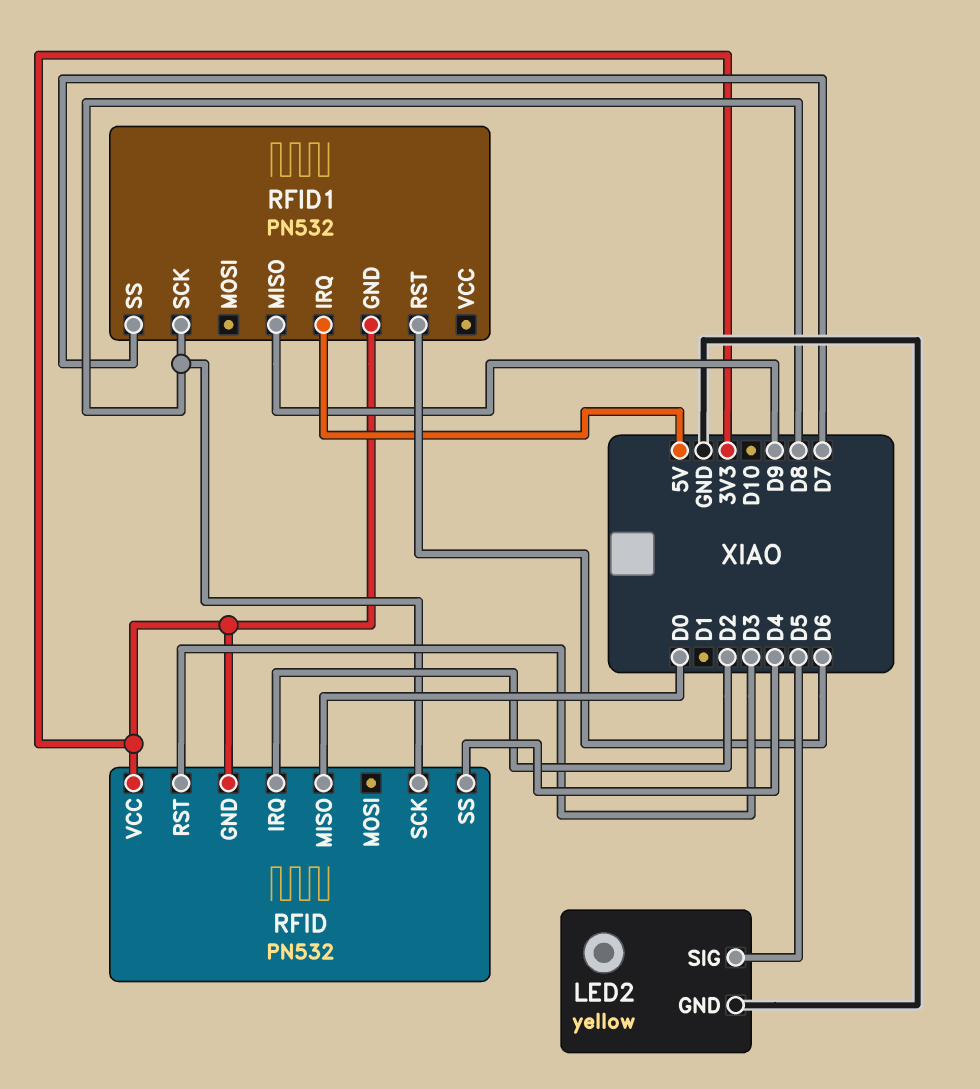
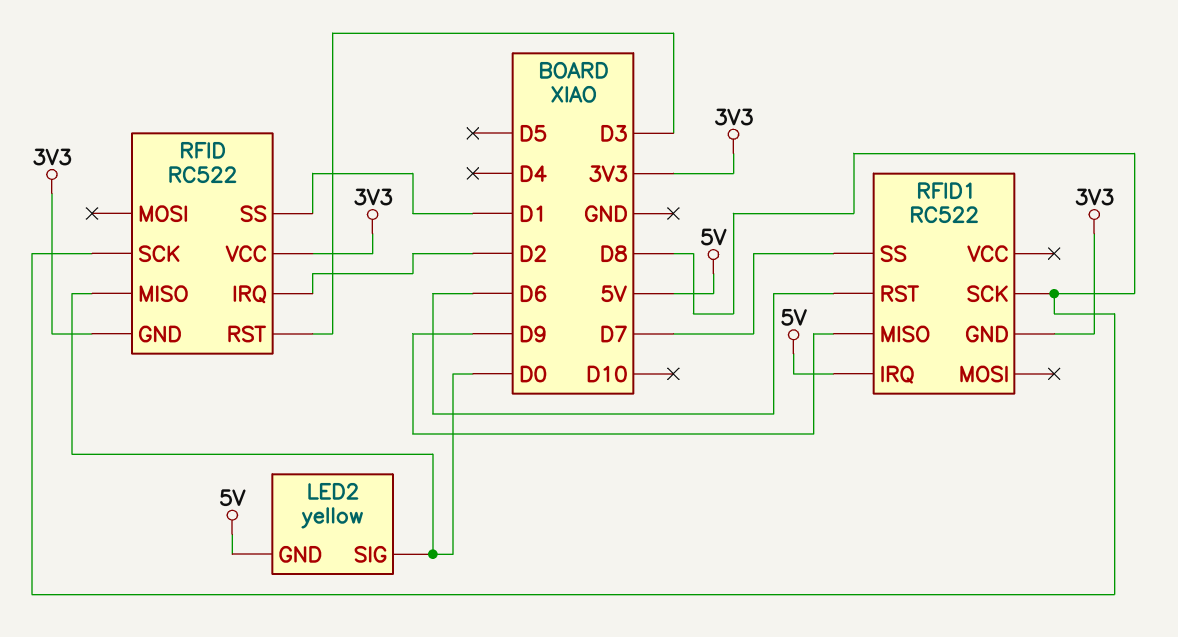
LED2 pin GND: GND -> 5V
LED2 pin SIG: D5 -> D0
RFID: PN532 -> RC522
RFID pin SS: D4 -> D1
RFID1: PN532 -> RC522

